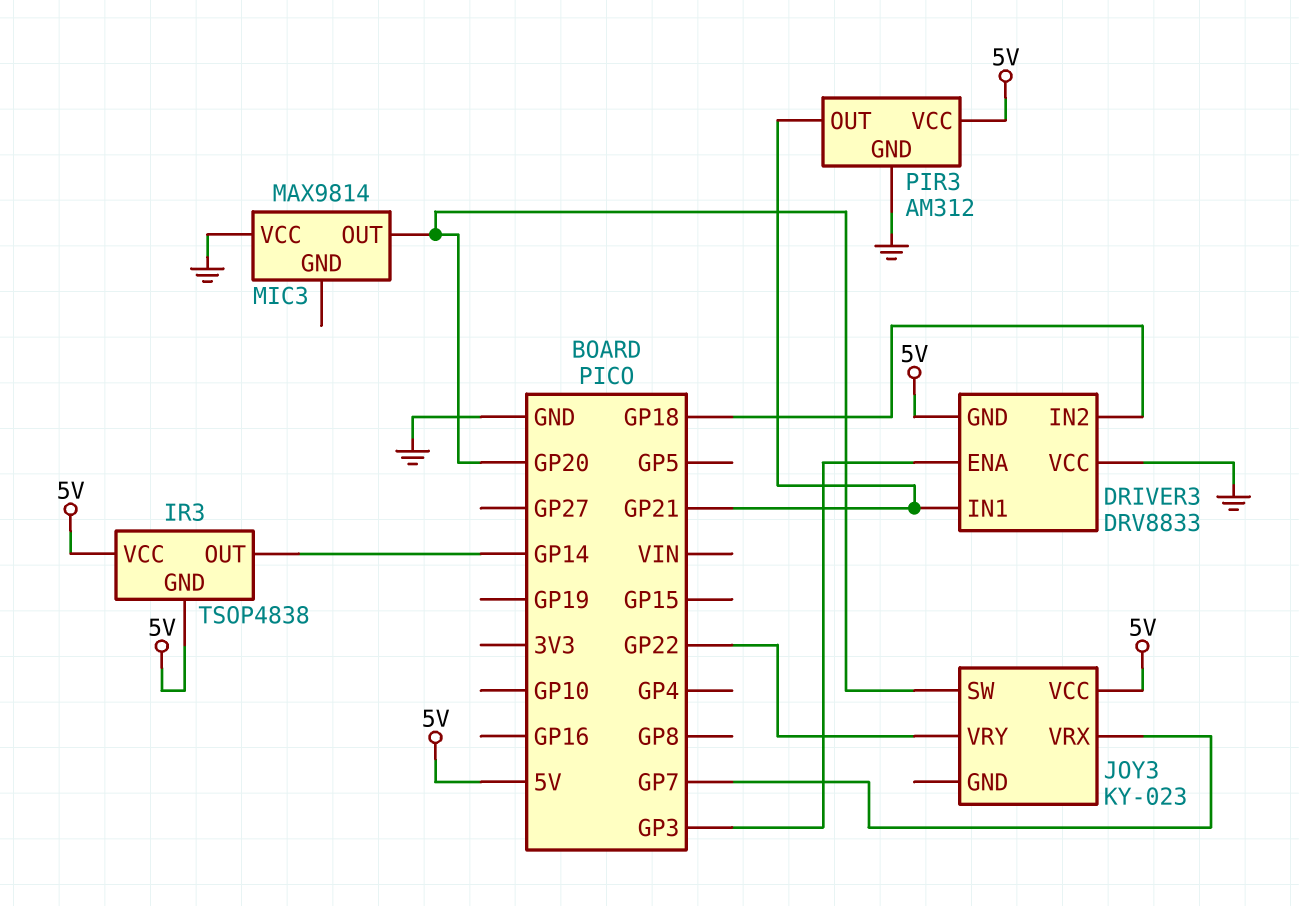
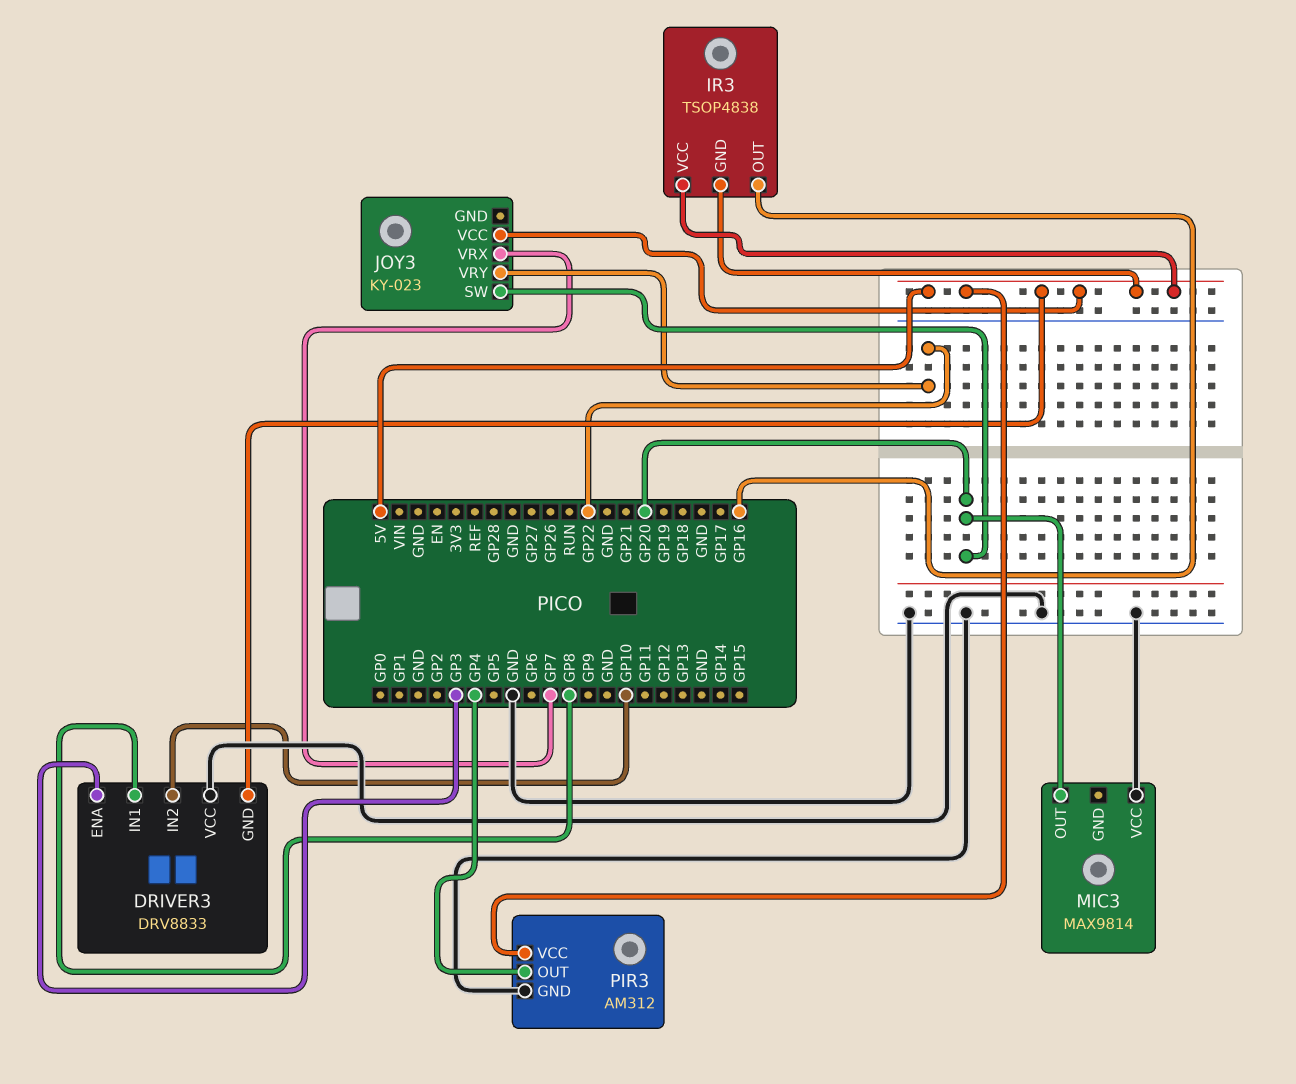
DRIVER3 pin IN1: GP21 -> GP8
DRIVER3 pin IN2: GP18 -> GP10
IR3 pin OUT: GP14 -> GP16
PIR3 pin OUT: GP21 -> GP4

